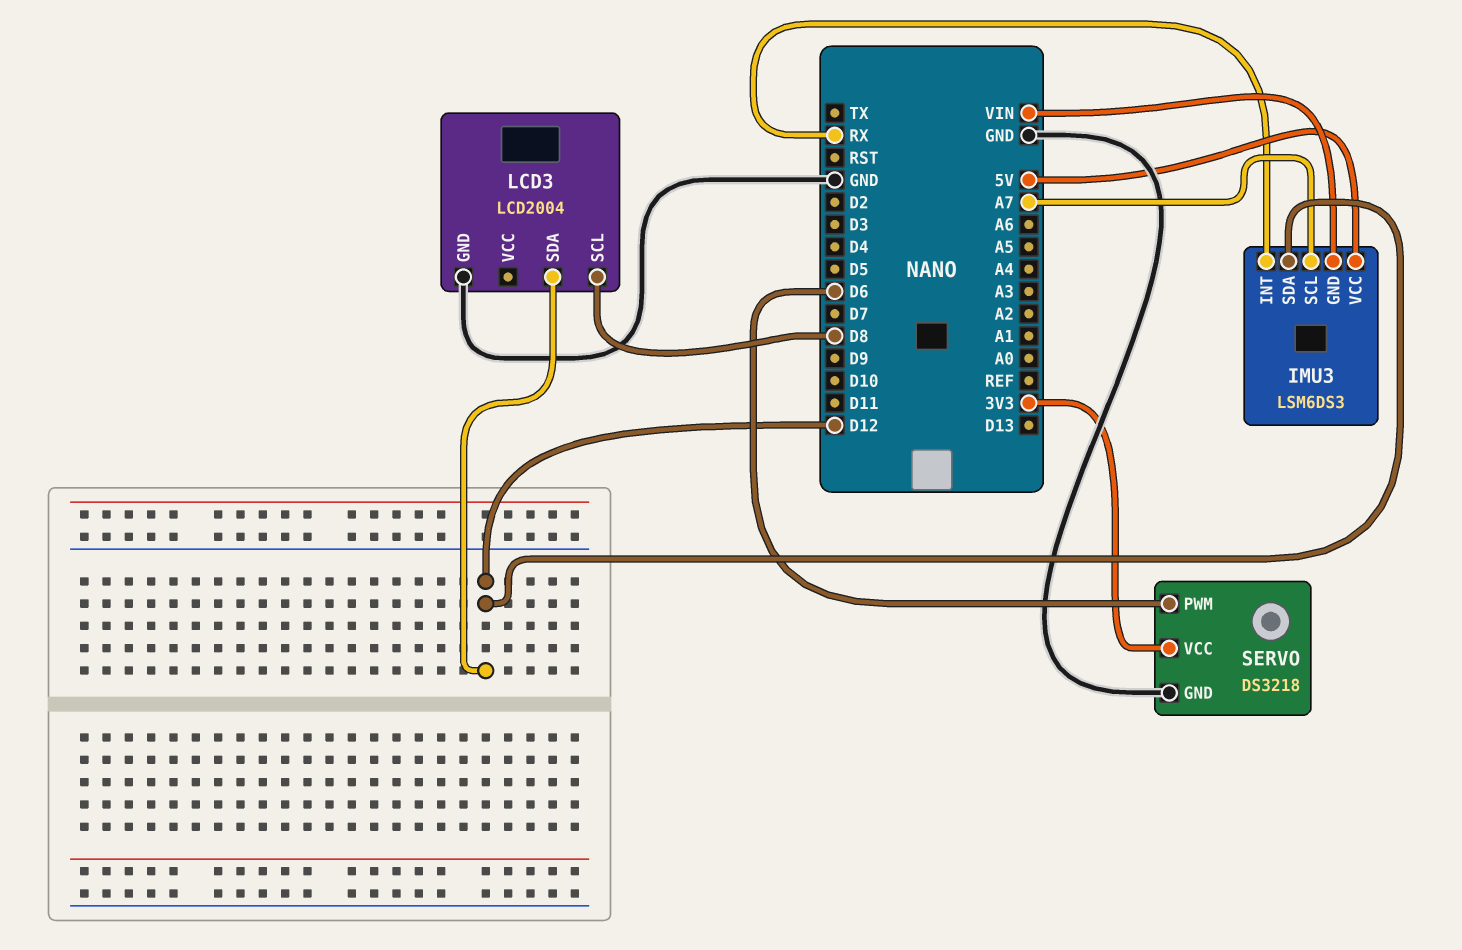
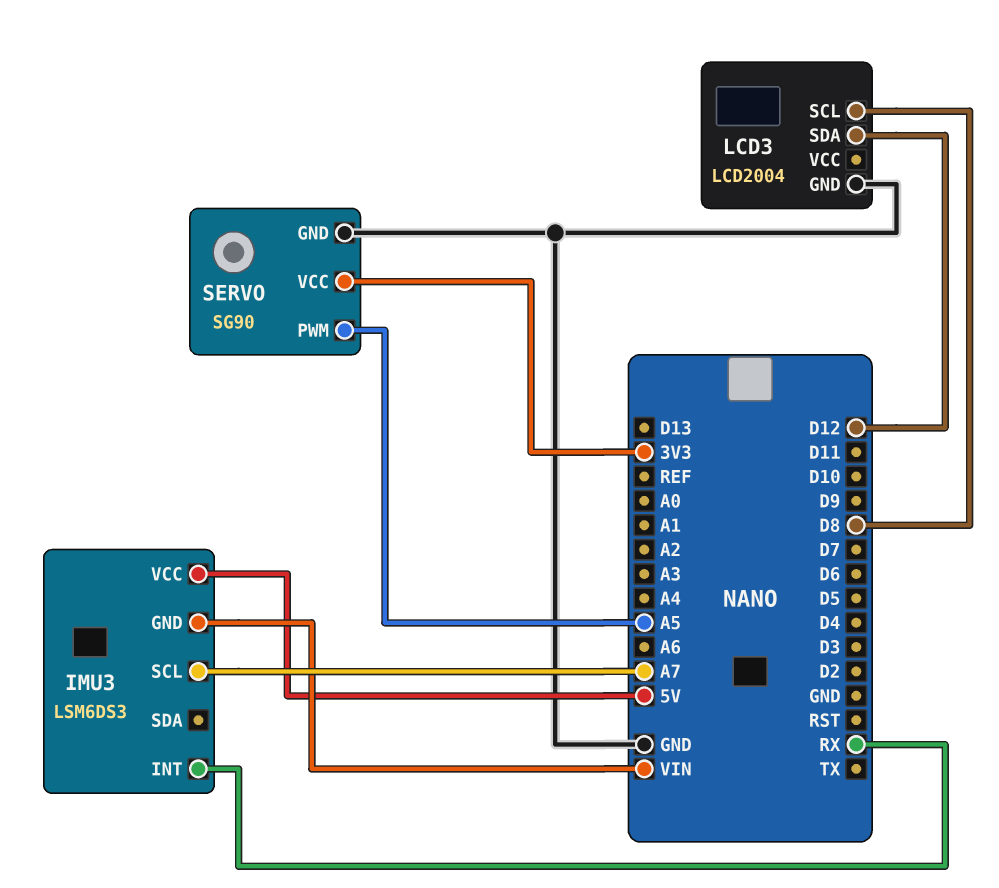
IMU3 pin SDA: D12 -> none
SERVO: DS3218 -> SG90
SERVO pin PWM: D6 -> A5

